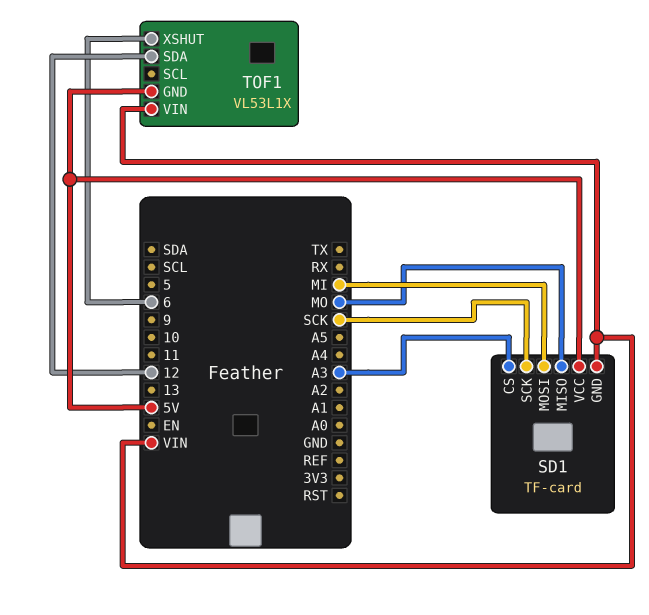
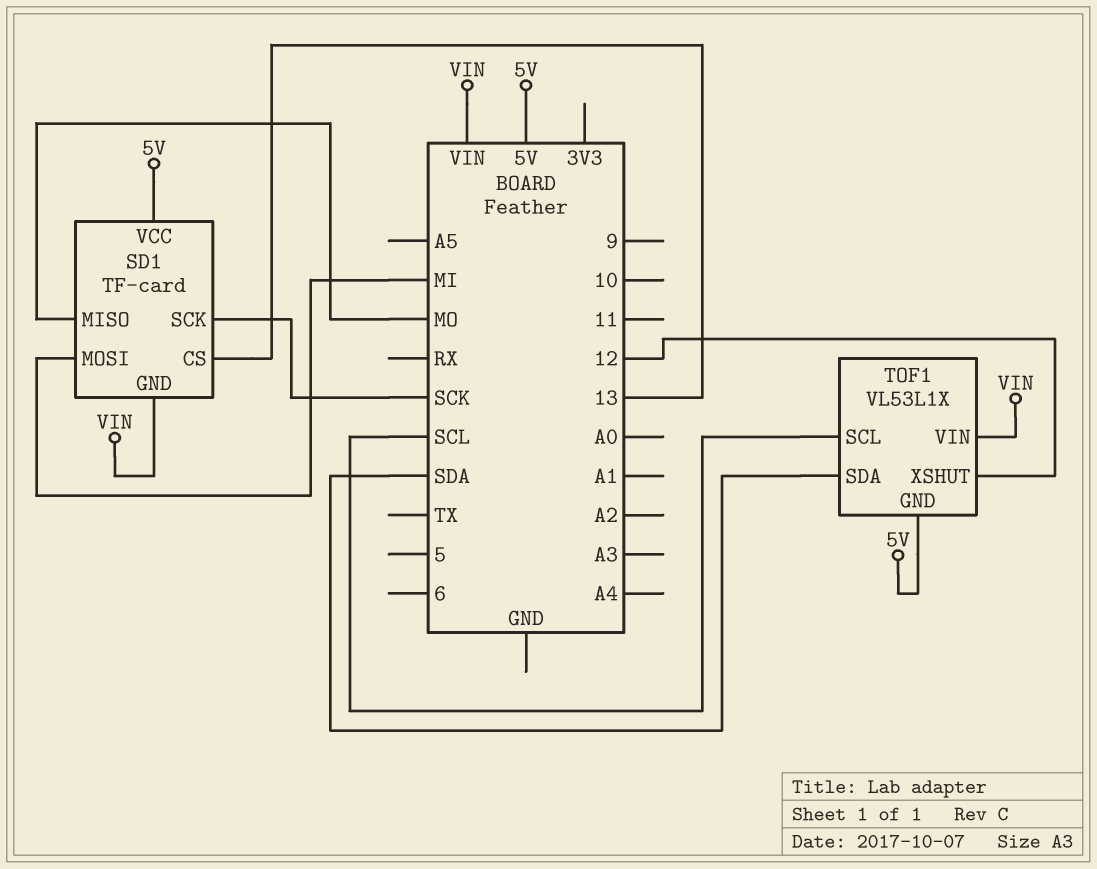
SD1 pin CS: A3 -> 13
TOF1 pin SCL: none -> SCL
TOF1 pin SDA: 12 -> SDA
TOF1 pin XSHUT: 6 -> 12

